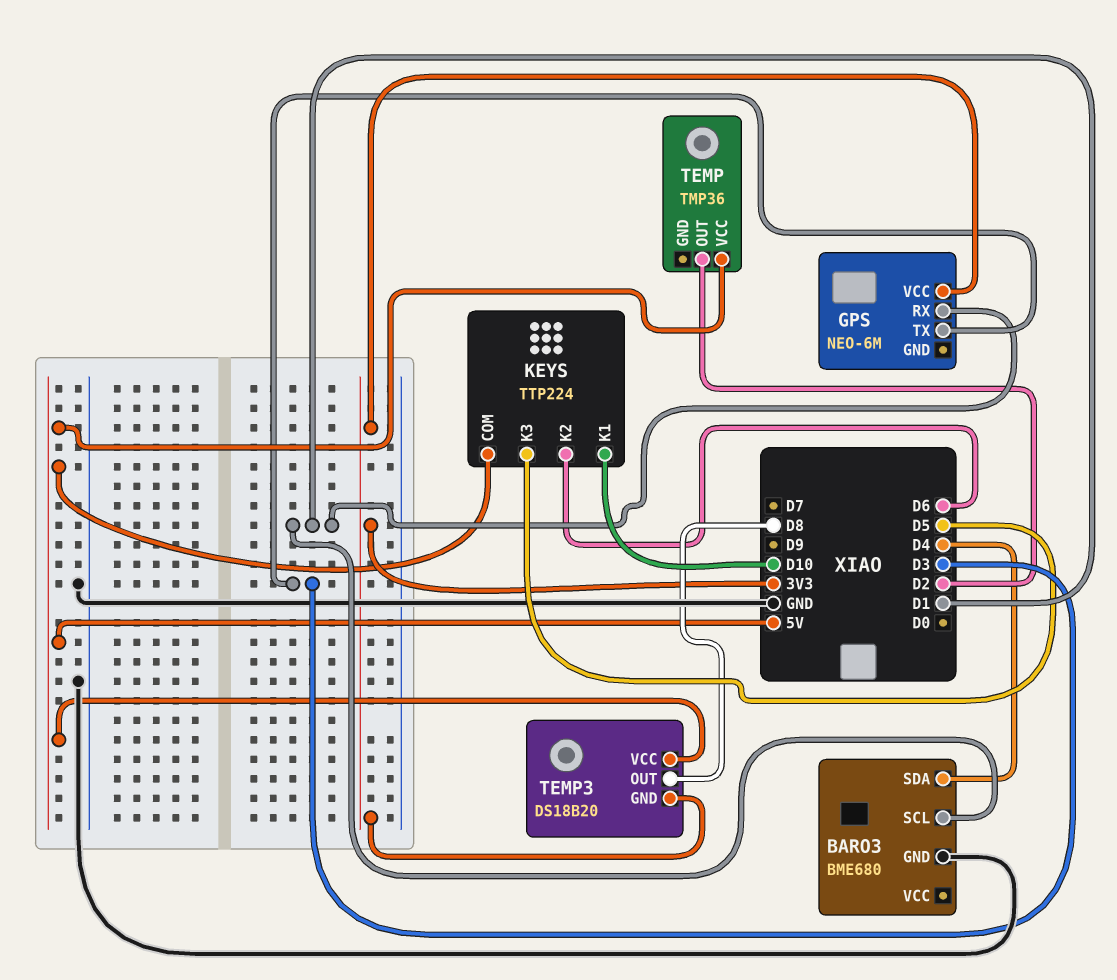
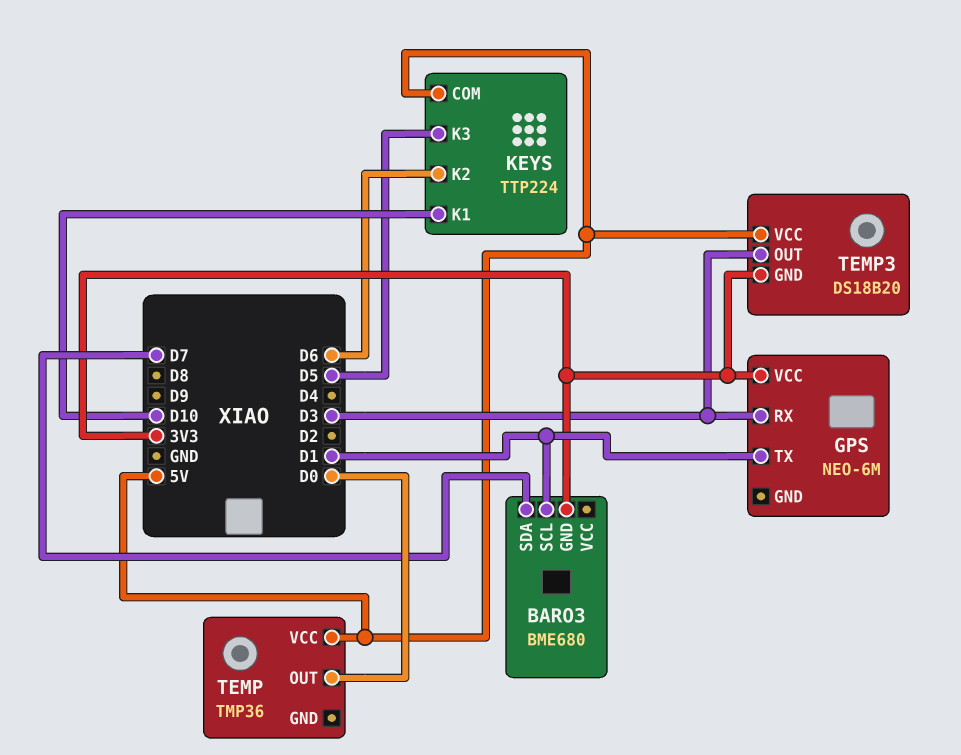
BARO3 pin GND: GND -> 3V3
BARO3 pin SDA: D4 -> D7
GPS pin RX: D1 -> D3
GPS pin TX: D3 -> D1
TEMP pin OUT: D2 -> D0
TEMP3 pin OUT: D8 -> D3

